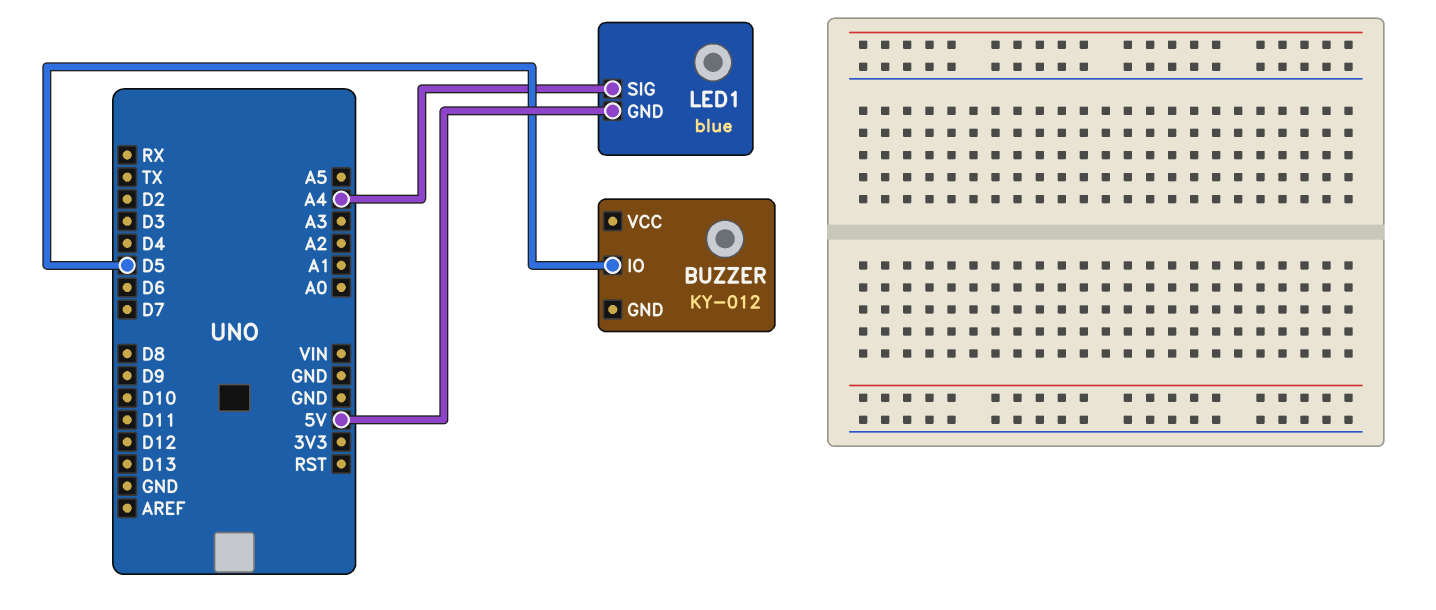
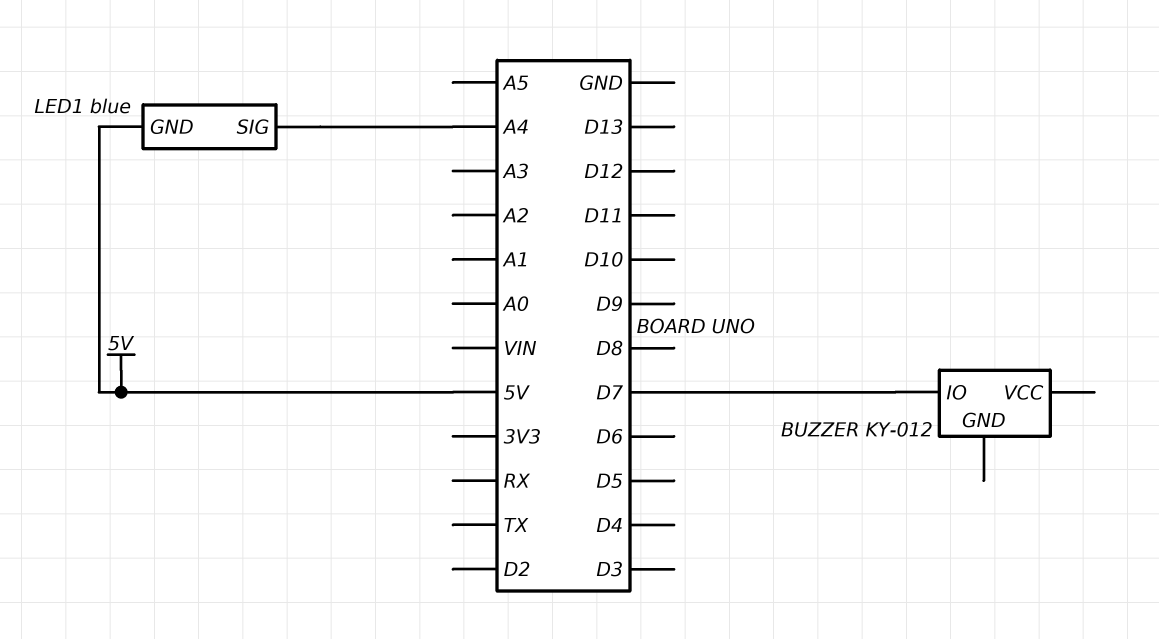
BUZZER pin IO: D5 -> D7

